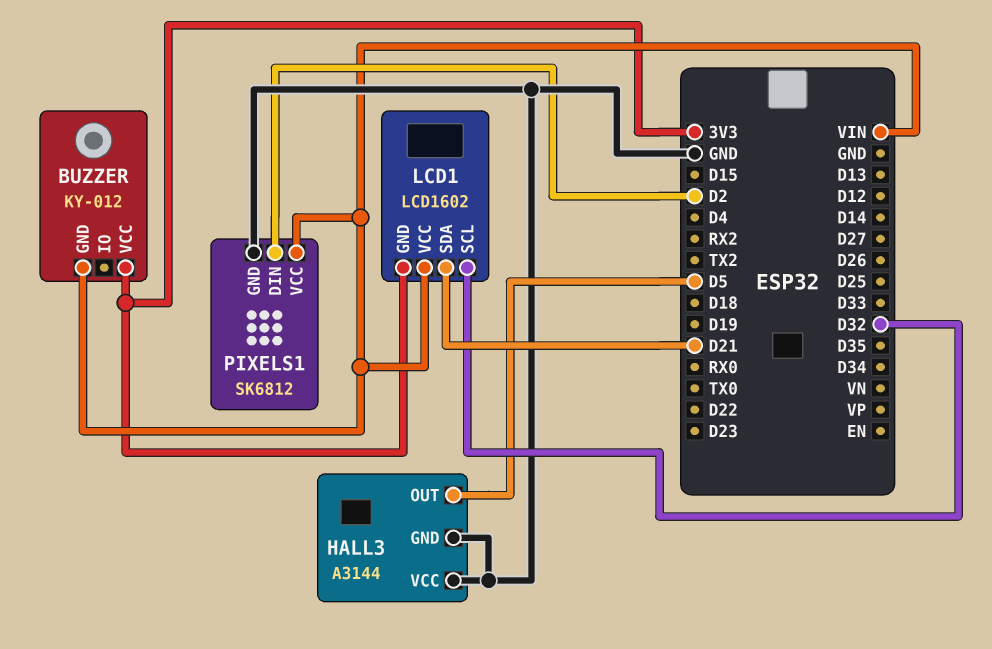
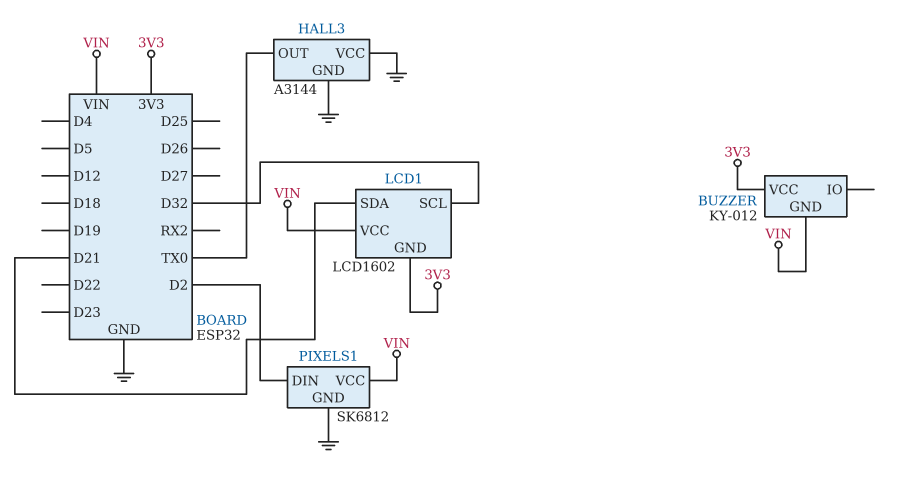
HALL3 pin OUT: D5 -> TX0

